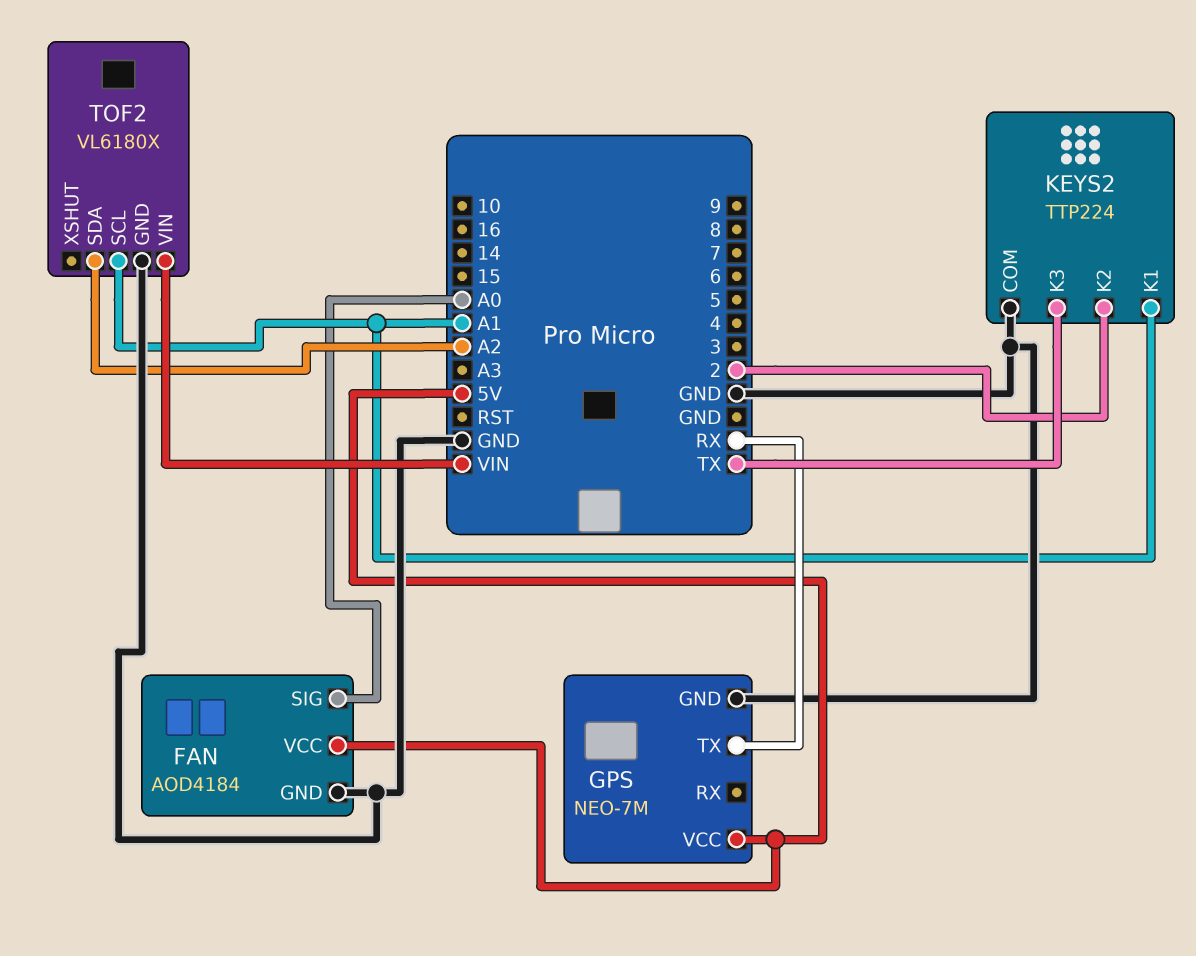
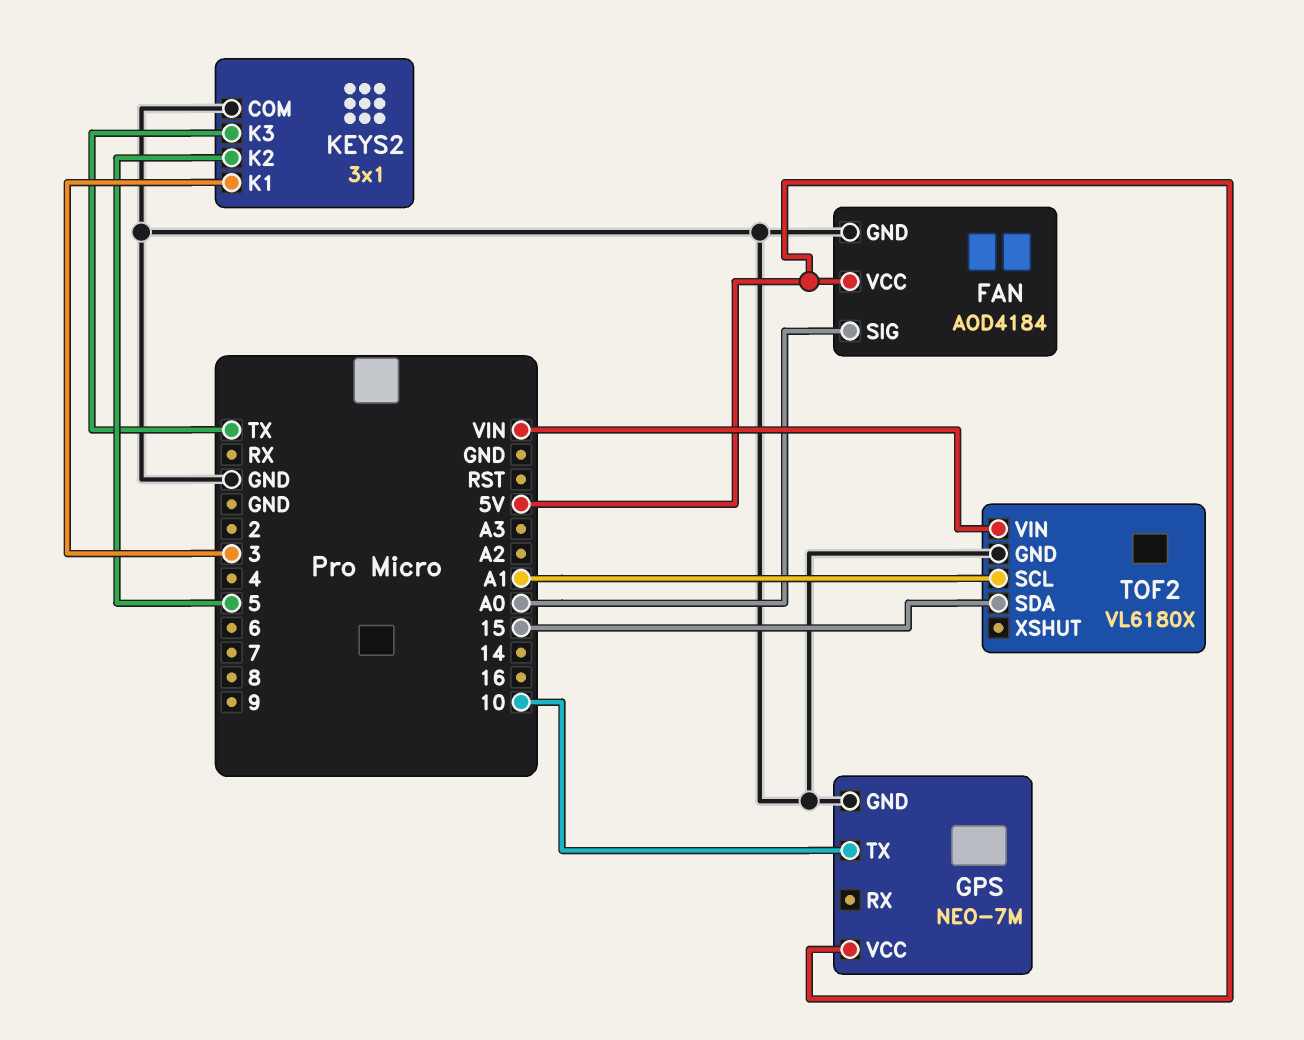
GPS pin TX: RX -> 10
KEYS2: TTP224 -> 3x1
KEYS2 pin K1: A1 -> 3
KEYS2 pin K2: 2 -> 5
TOF2 pin SDA: A2 -> 15

